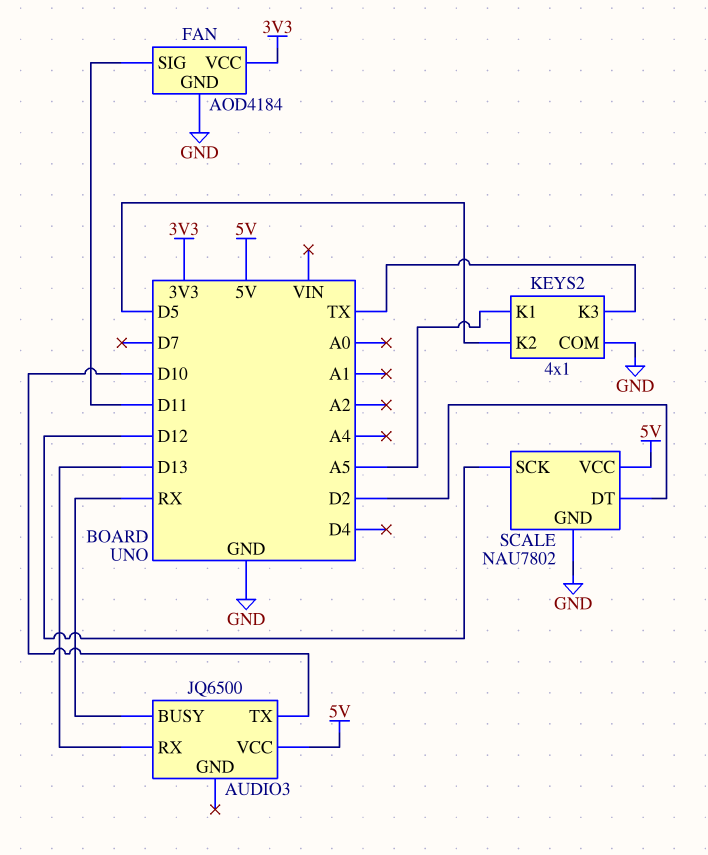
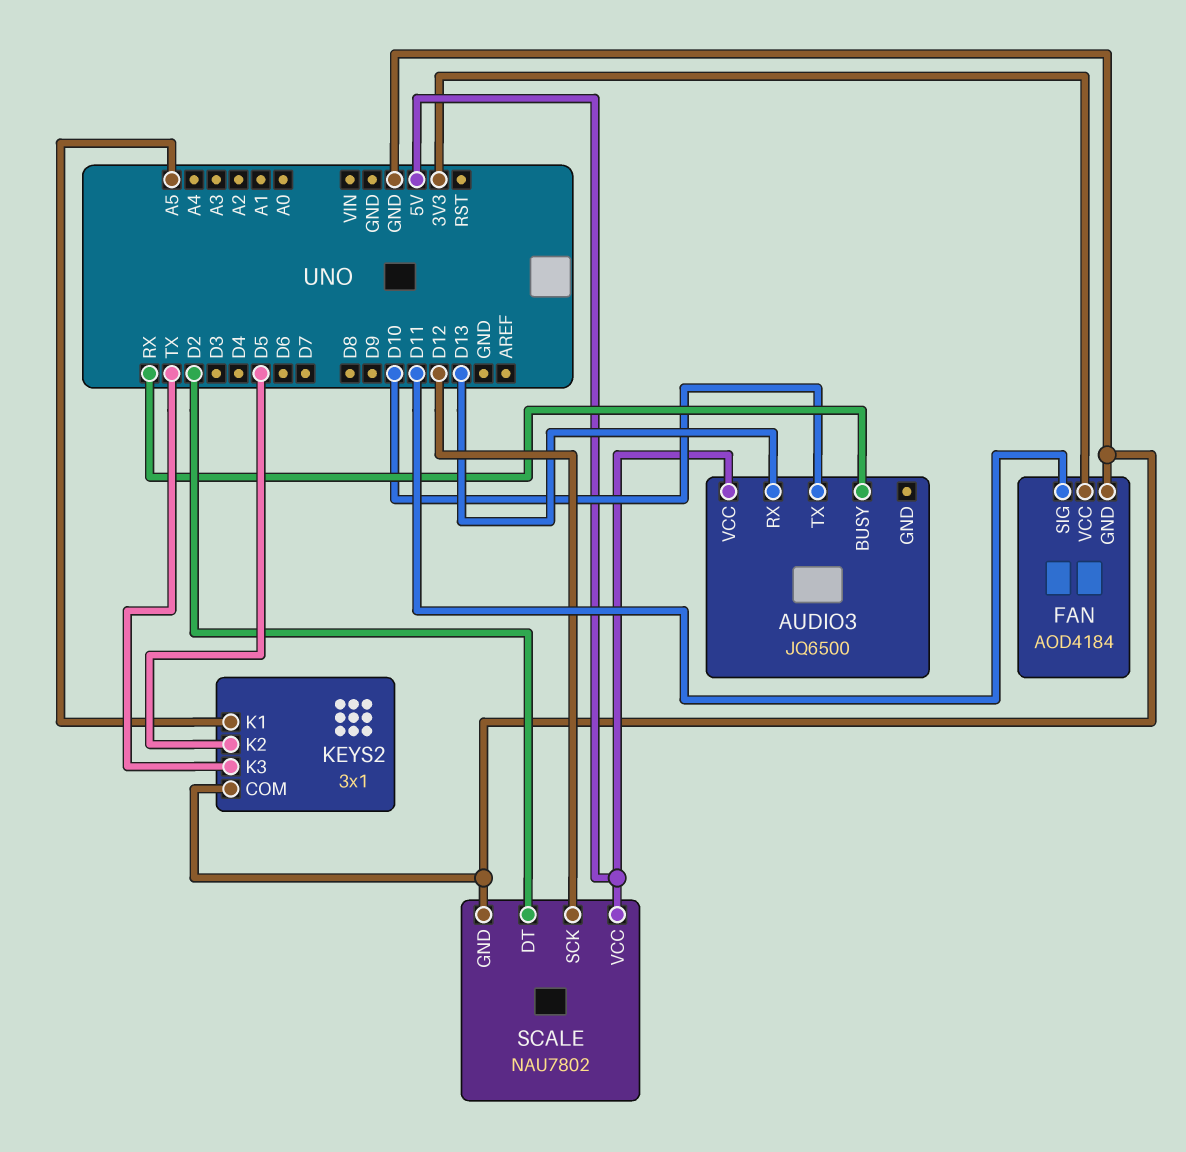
KEYS2: 4x1 -> 3x1

